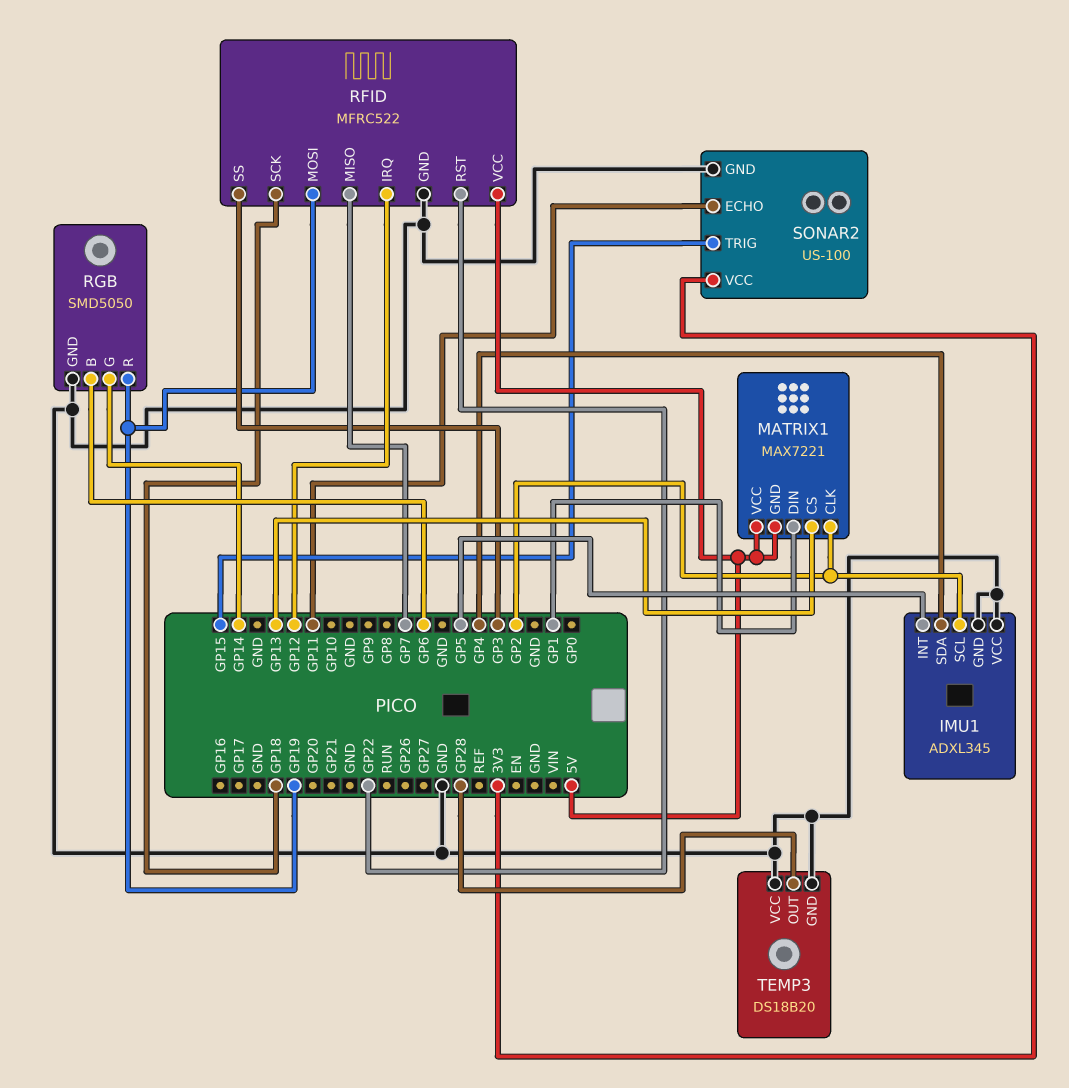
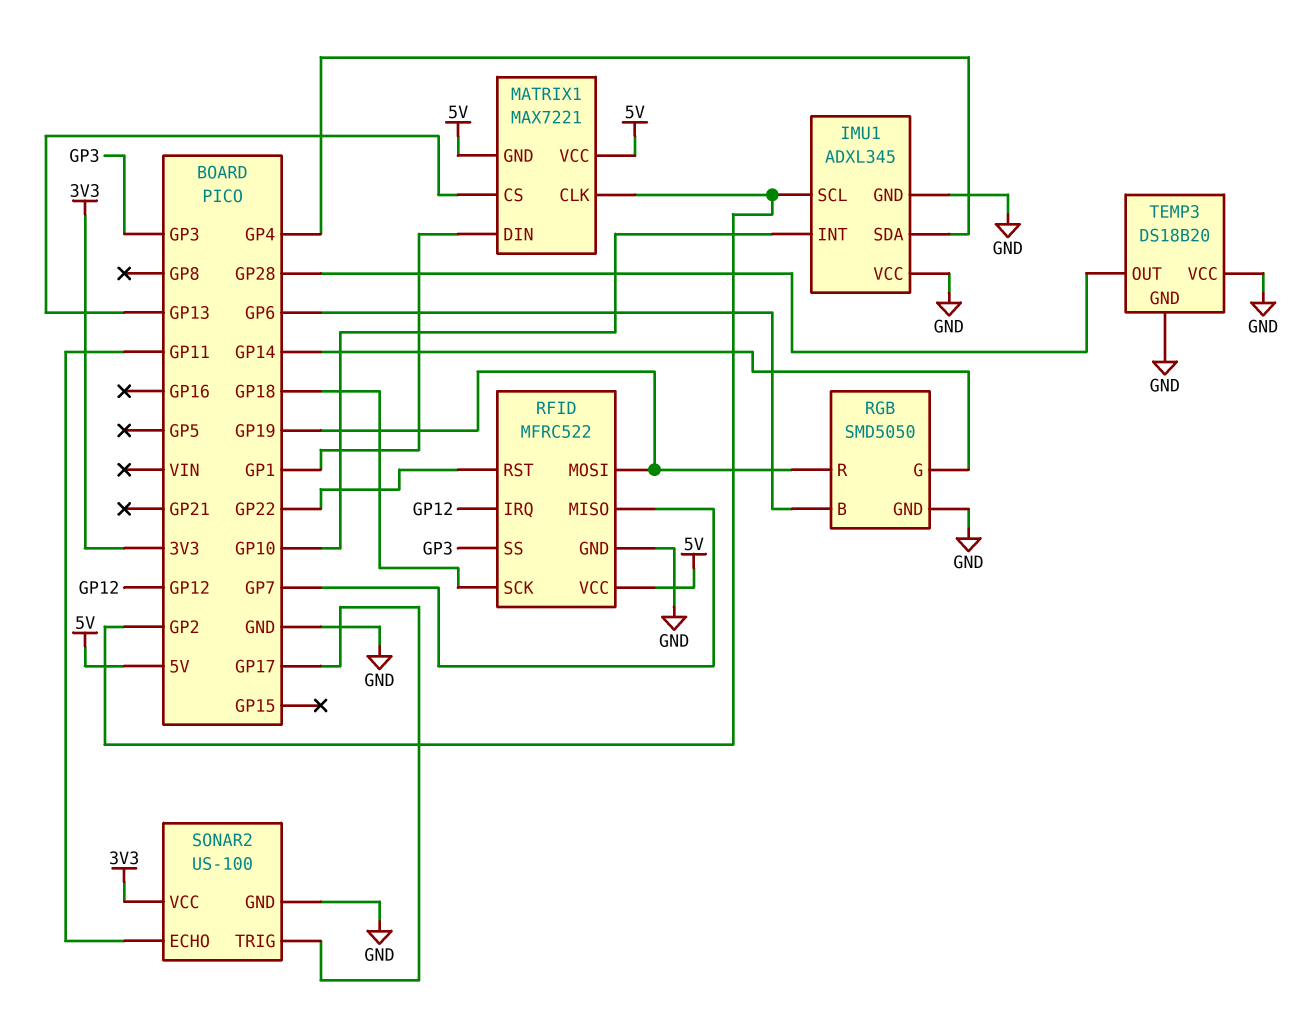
IMU1 pin INT: GP5 -> GP10
SONAR2 pin TRIG: GP15 -> GP17

